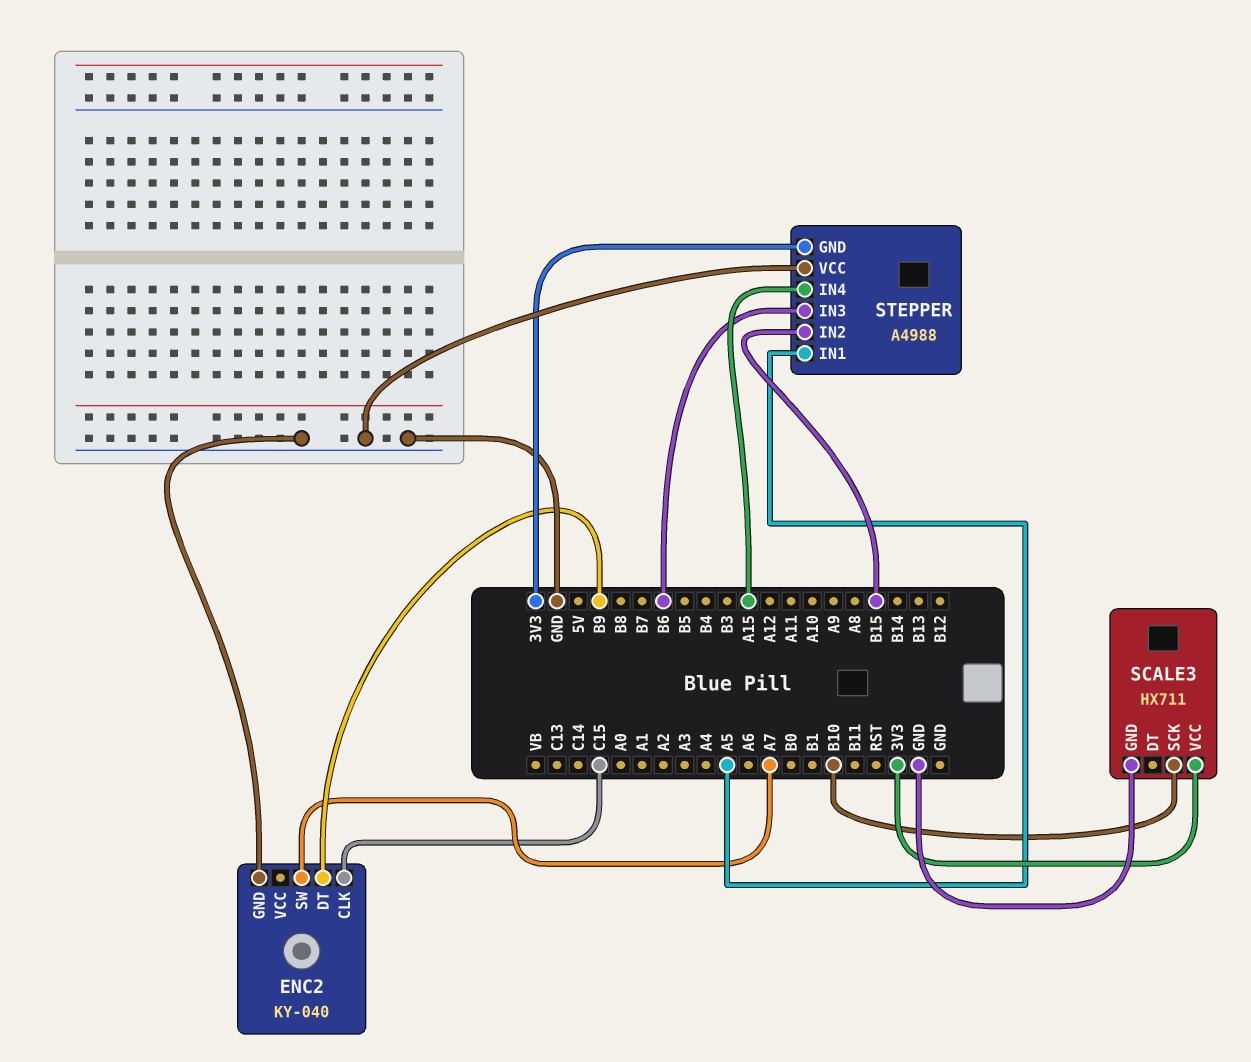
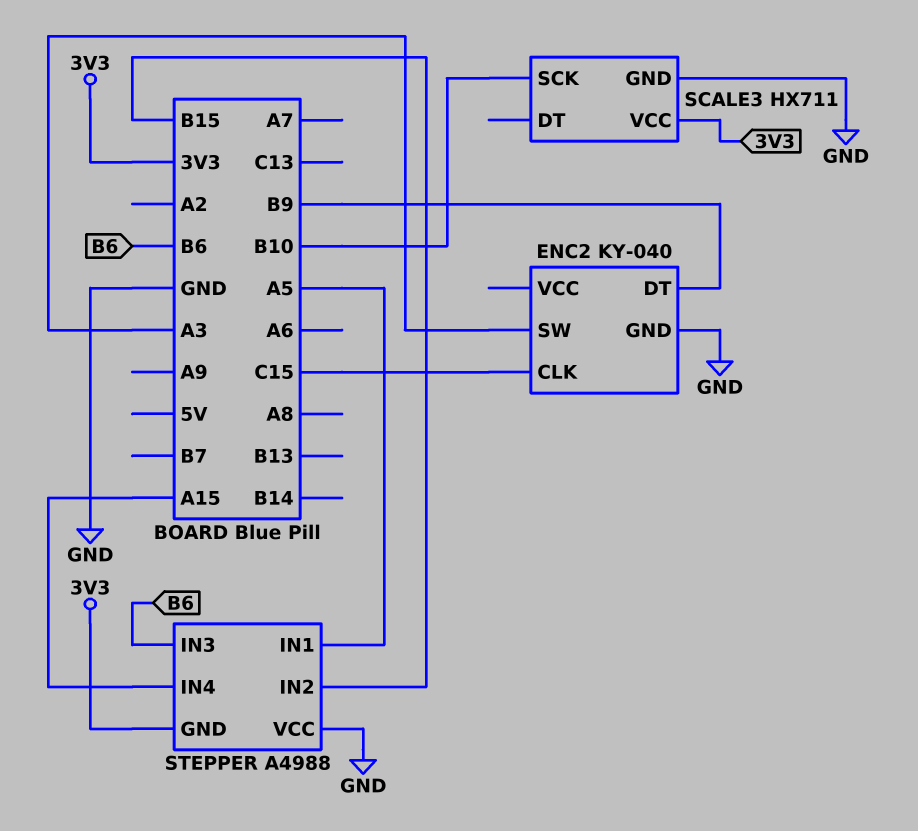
ENC2 pin SW: A7 -> A3

